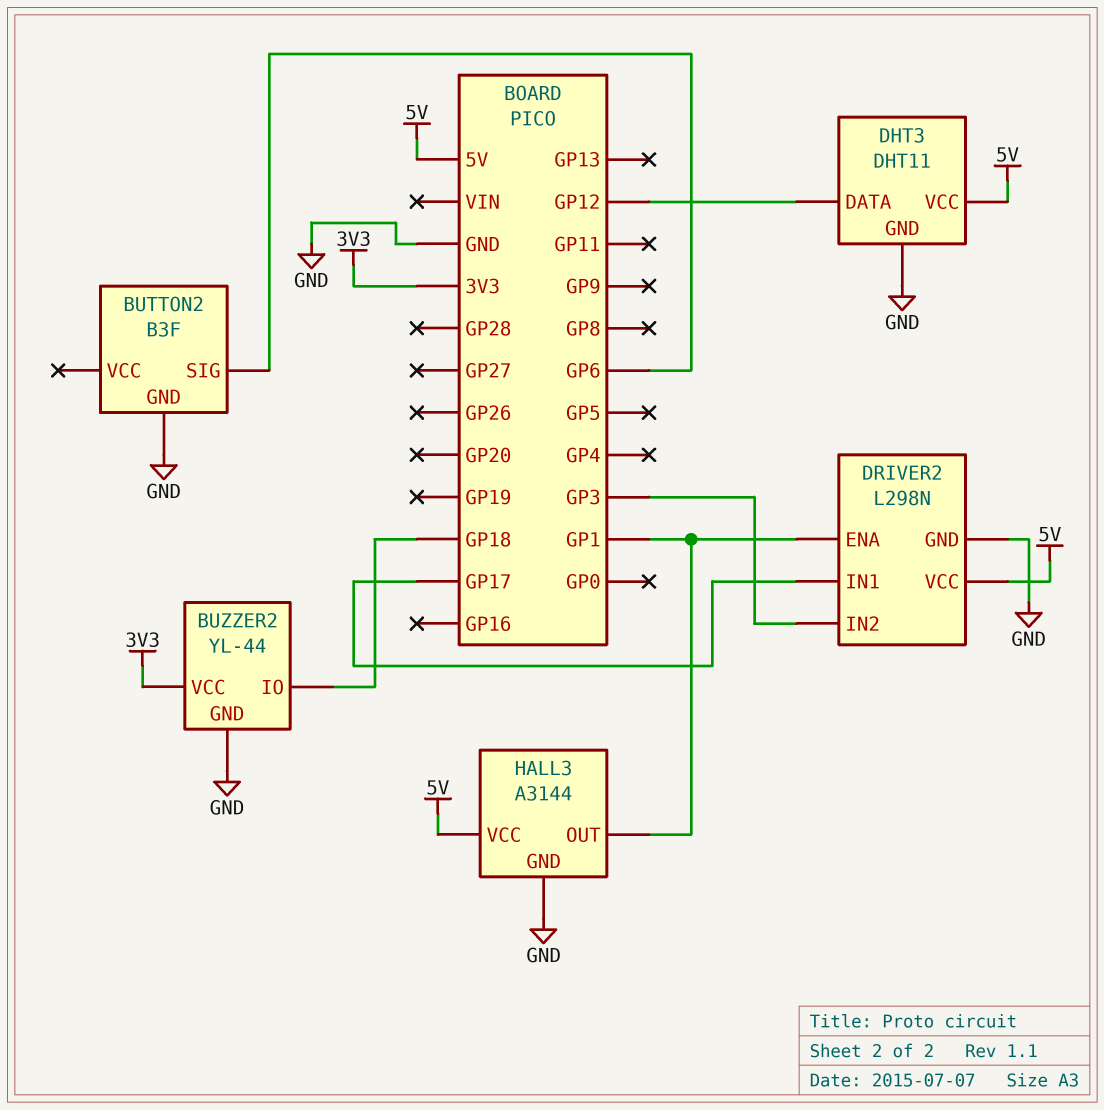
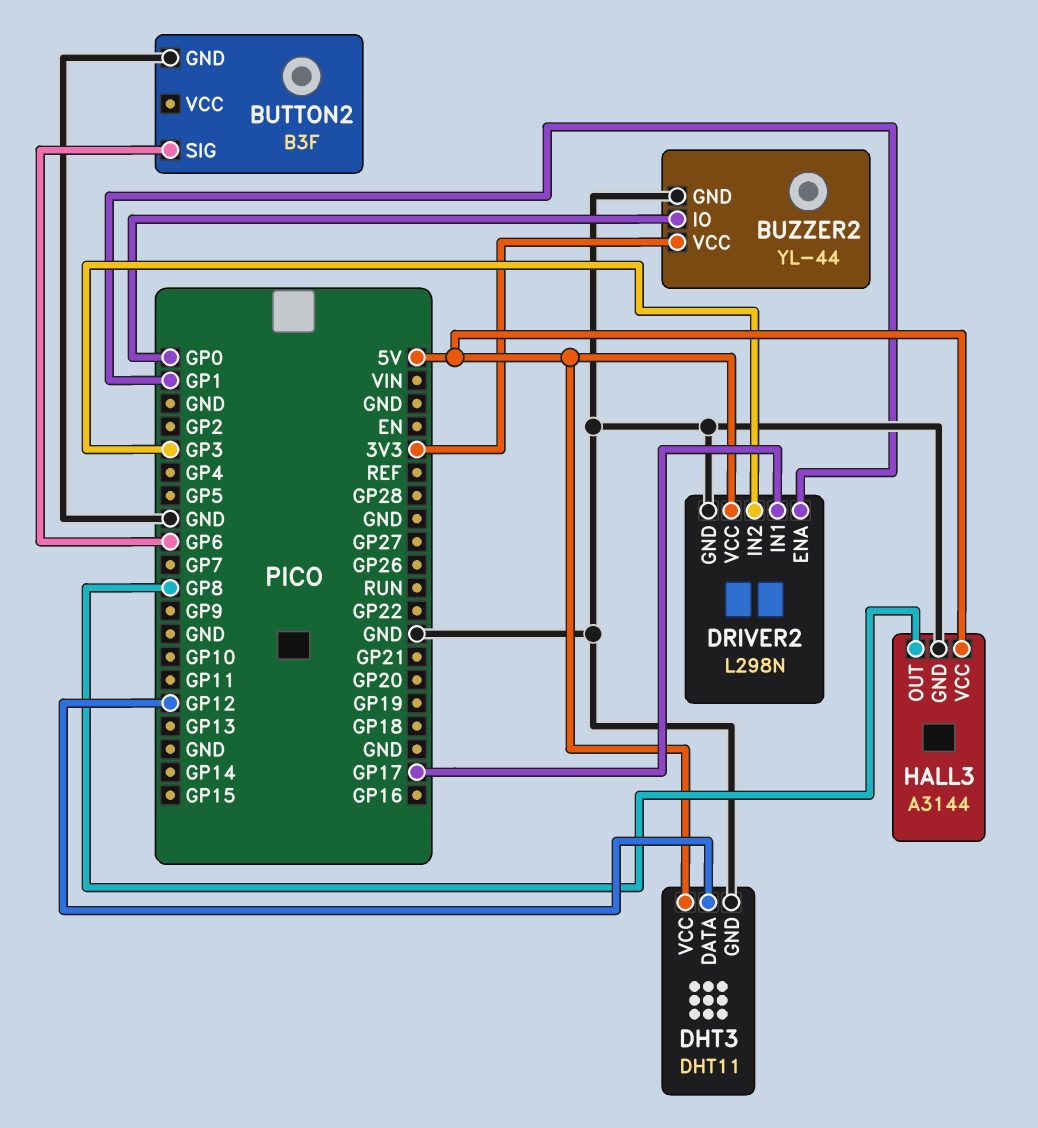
BUZZER2 pin IO: GP18 -> GP0
HALL3 pin OUT: GP1 -> GP8

